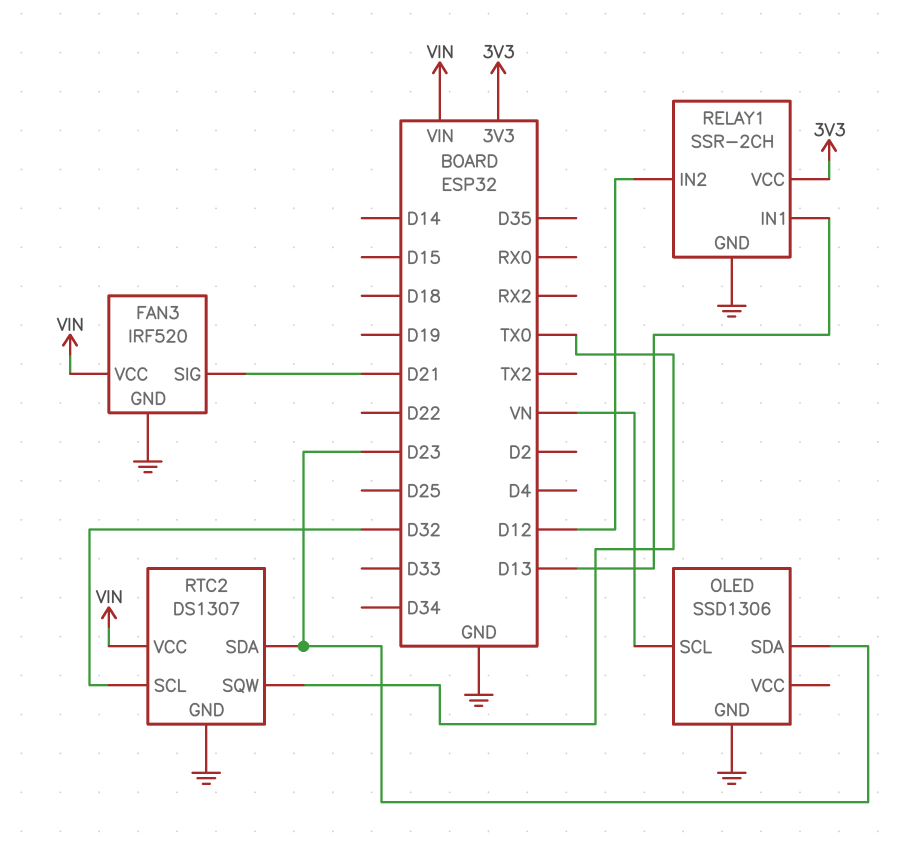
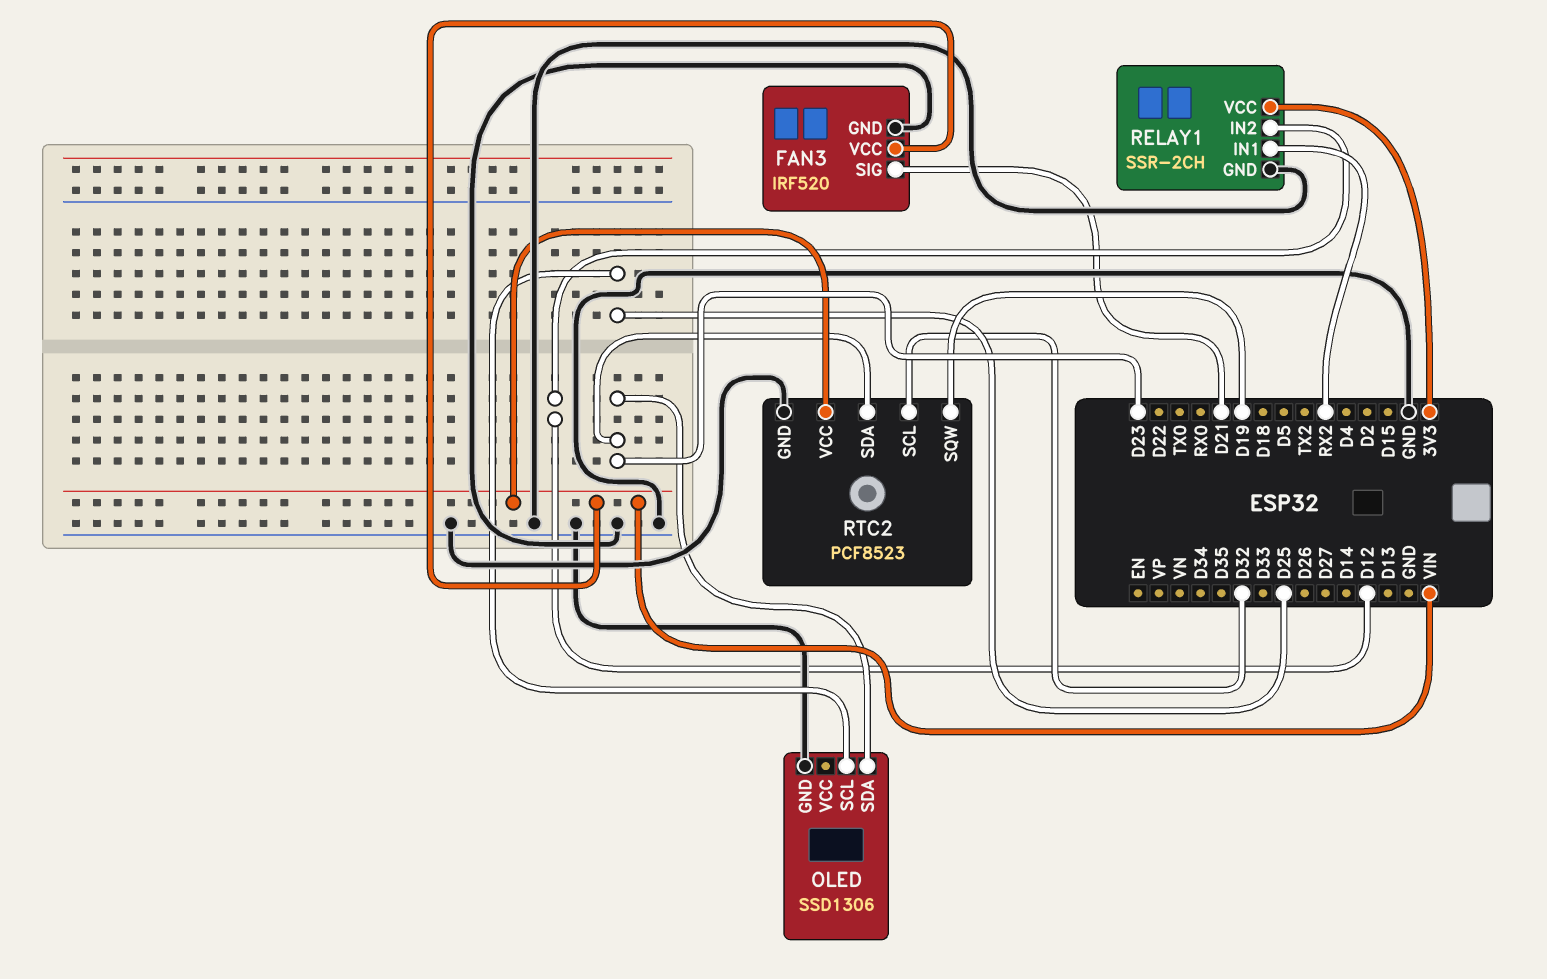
OLED pin SCL: VN -> D25
RELAY1 pin IN1: D13 -> RX2
RTC2: DS1307 -> PCF8523
RTC2 pin SQW: TX0 -> D19

